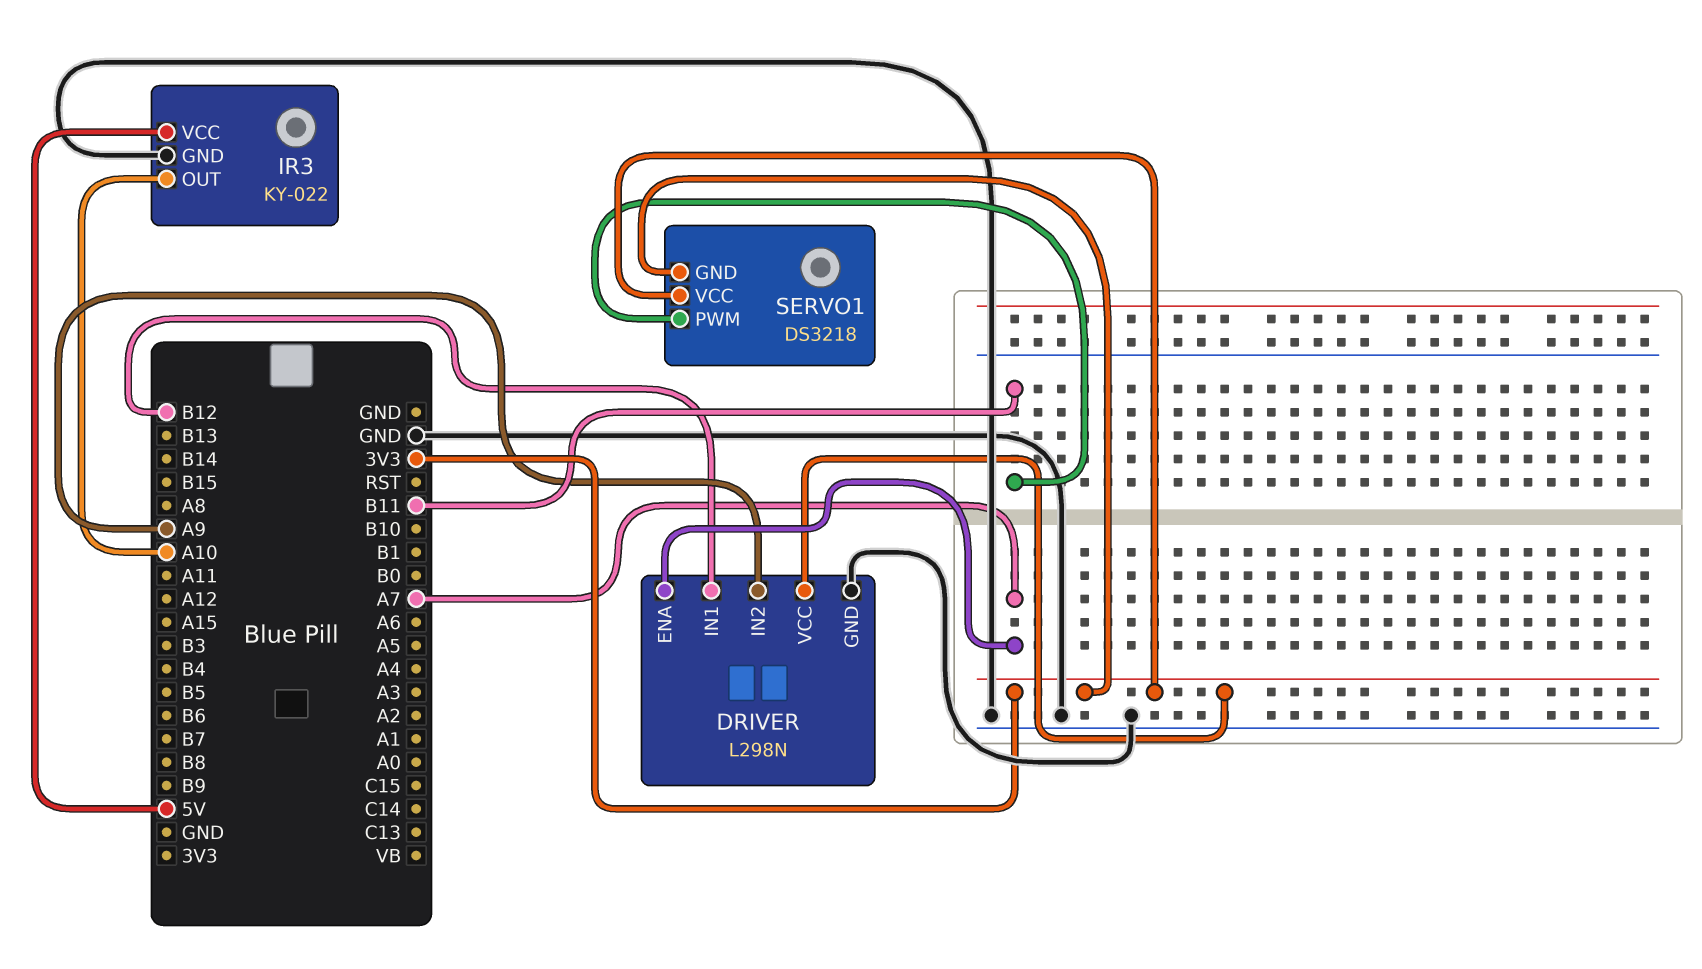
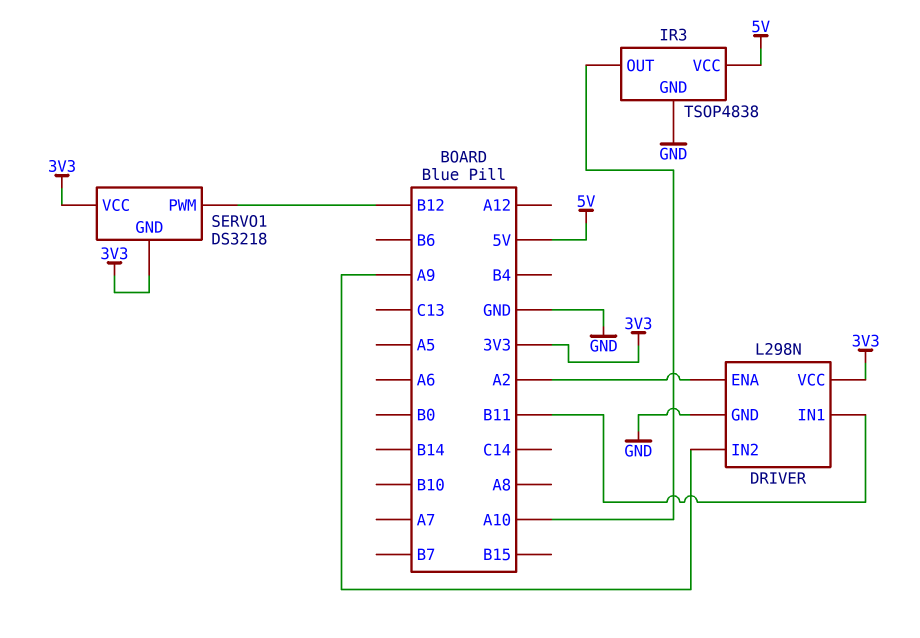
DRIVER pin ENA: A7 -> A2
DRIVER pin IN1: B12 -> B11
IR3: KY-022 -> TSOP4838
SERVO1 pin PWM: B11 -> B12

